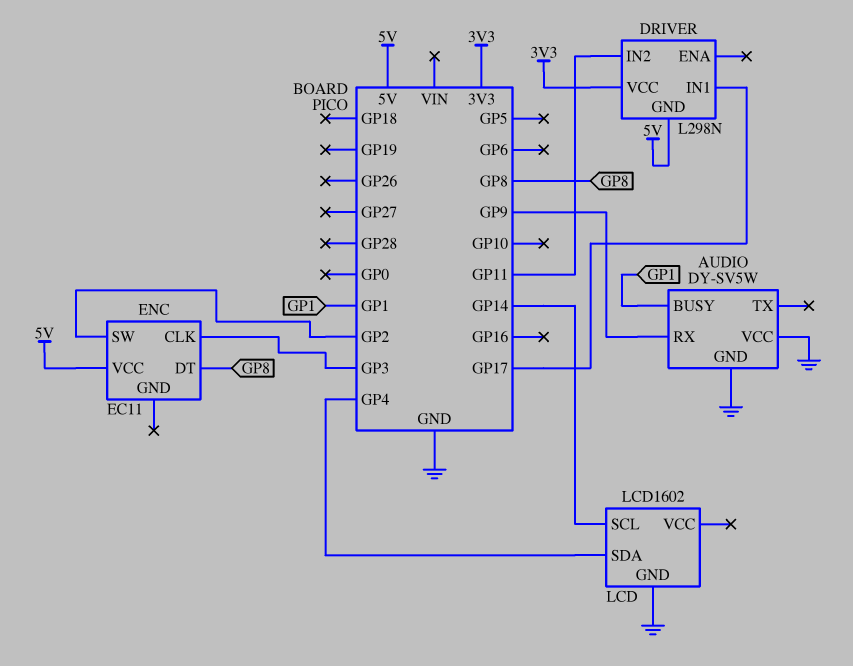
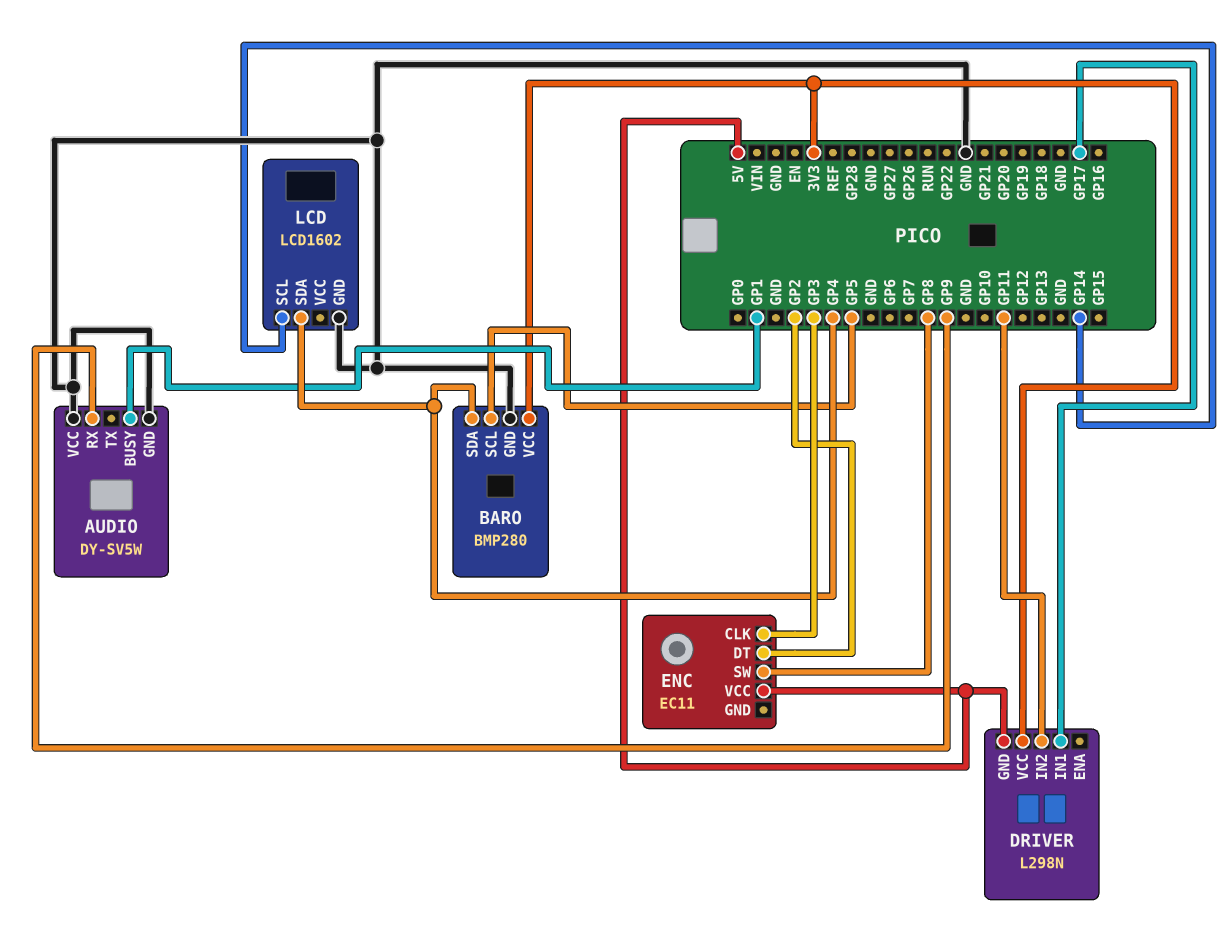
BARO: none -> BMP280
BARO pin GND: none -> GND
BARO pin SCL: none -> GP5
BARO pin SDA: none -> GP4
BARO pin VCC: none -> 3V3
ENC pin DT: GP8 -> GP2
ENC pin SW: GP2 -> GP8

